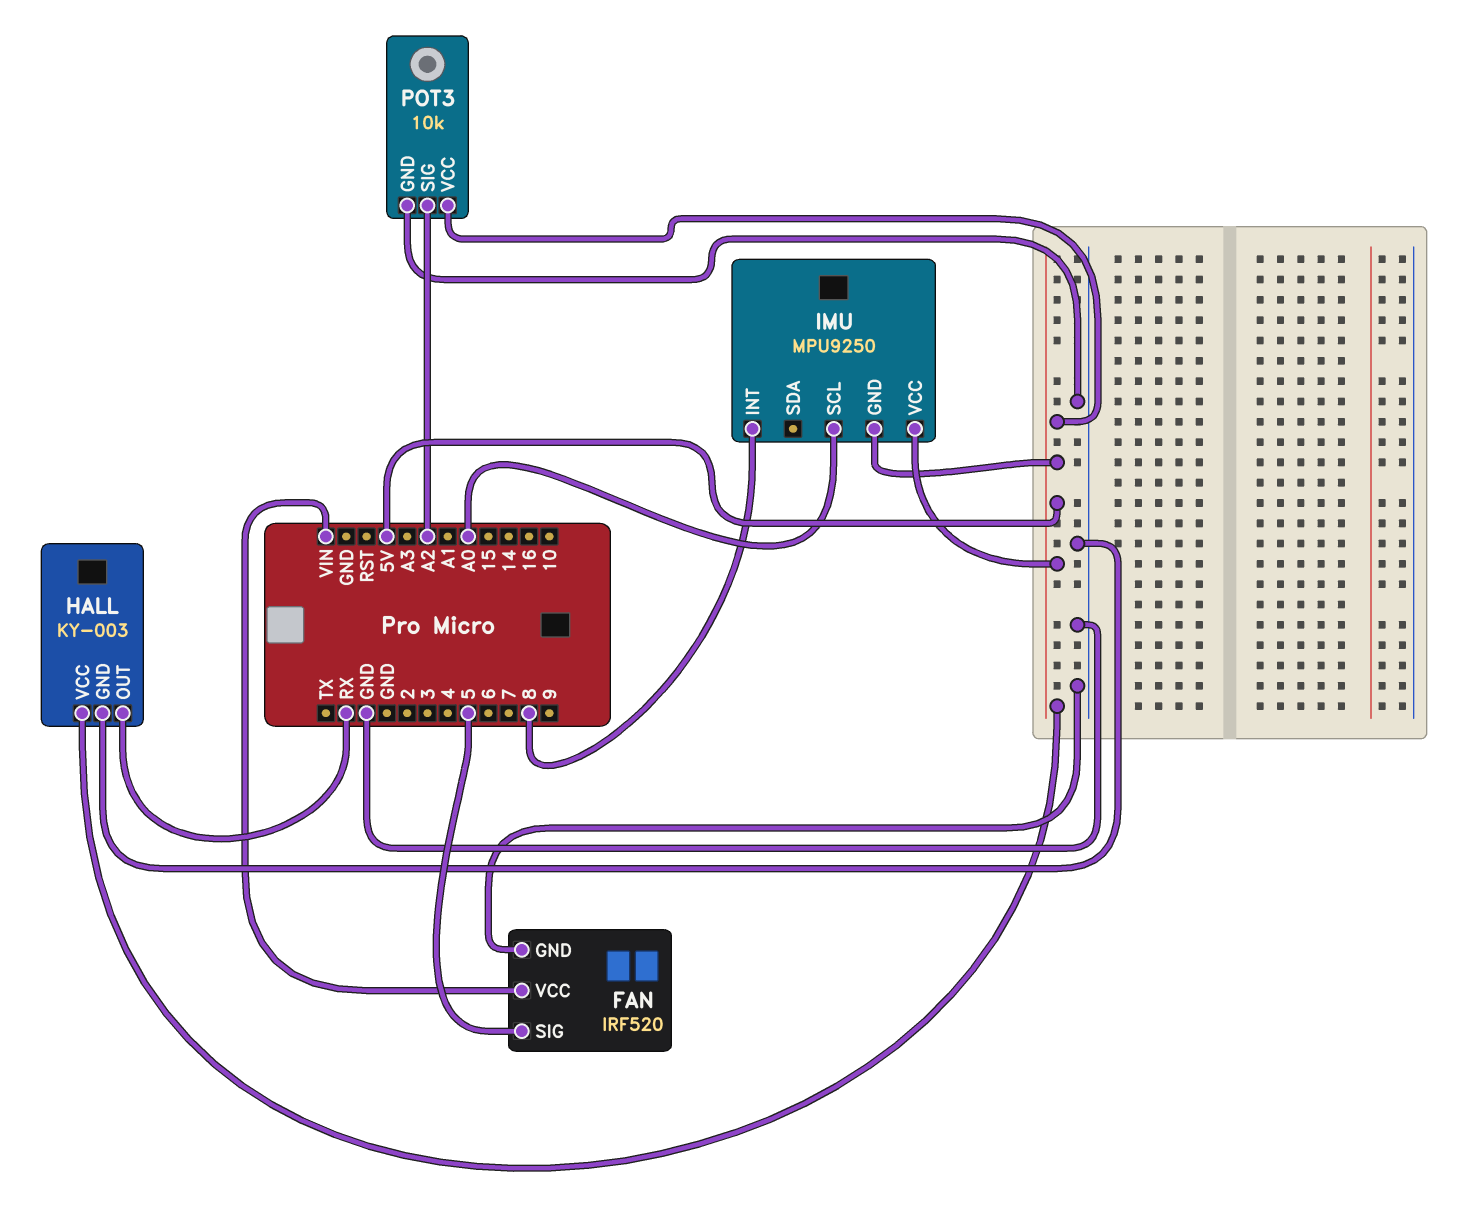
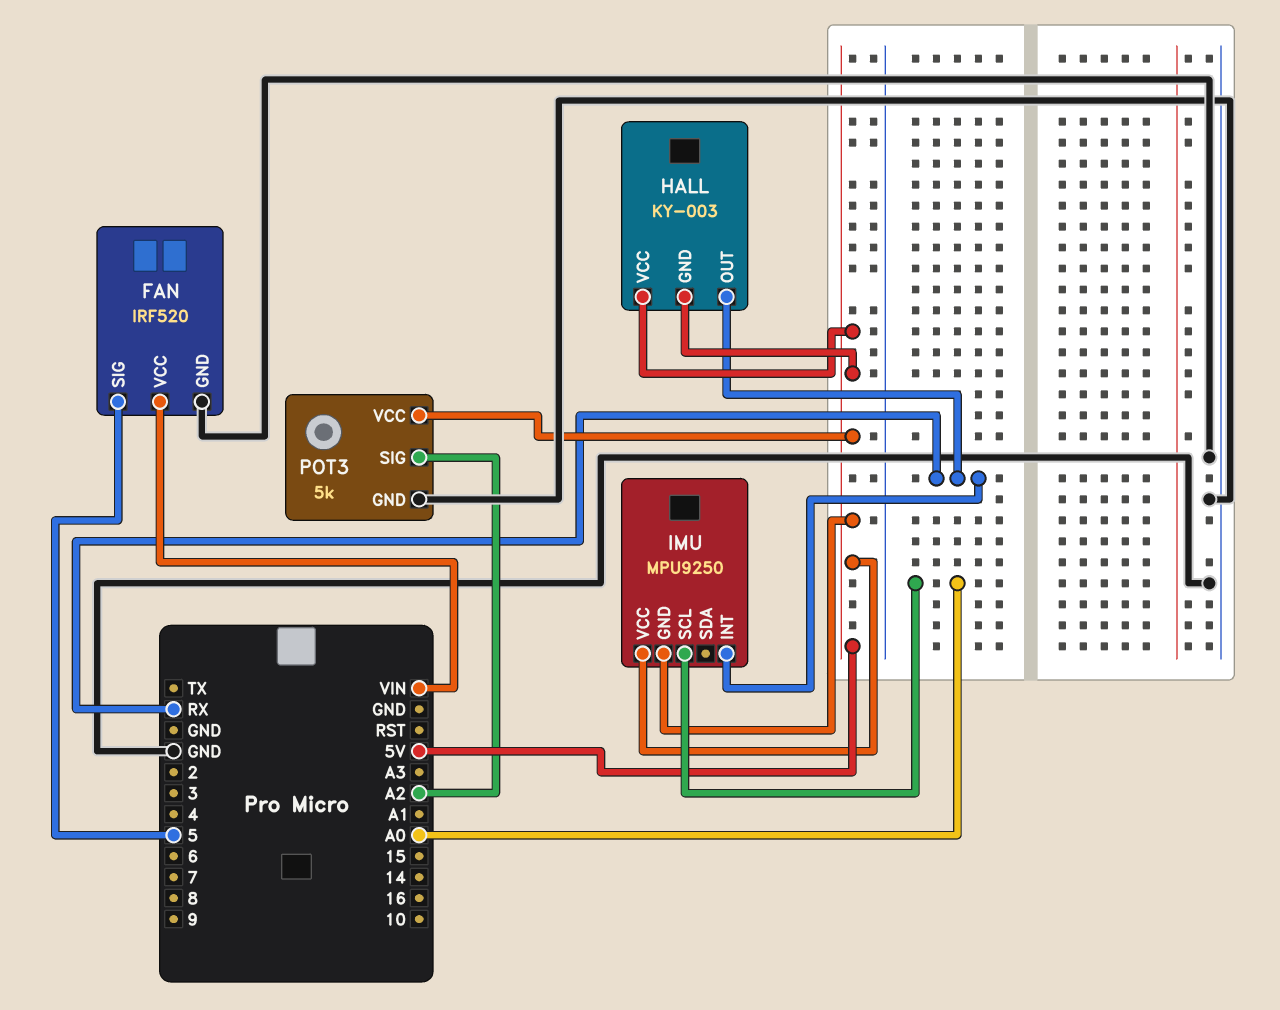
HALL pin GND: GND -> 5V
IMU pin INT: 8 -> RX
POT3: 10k -> 5k

